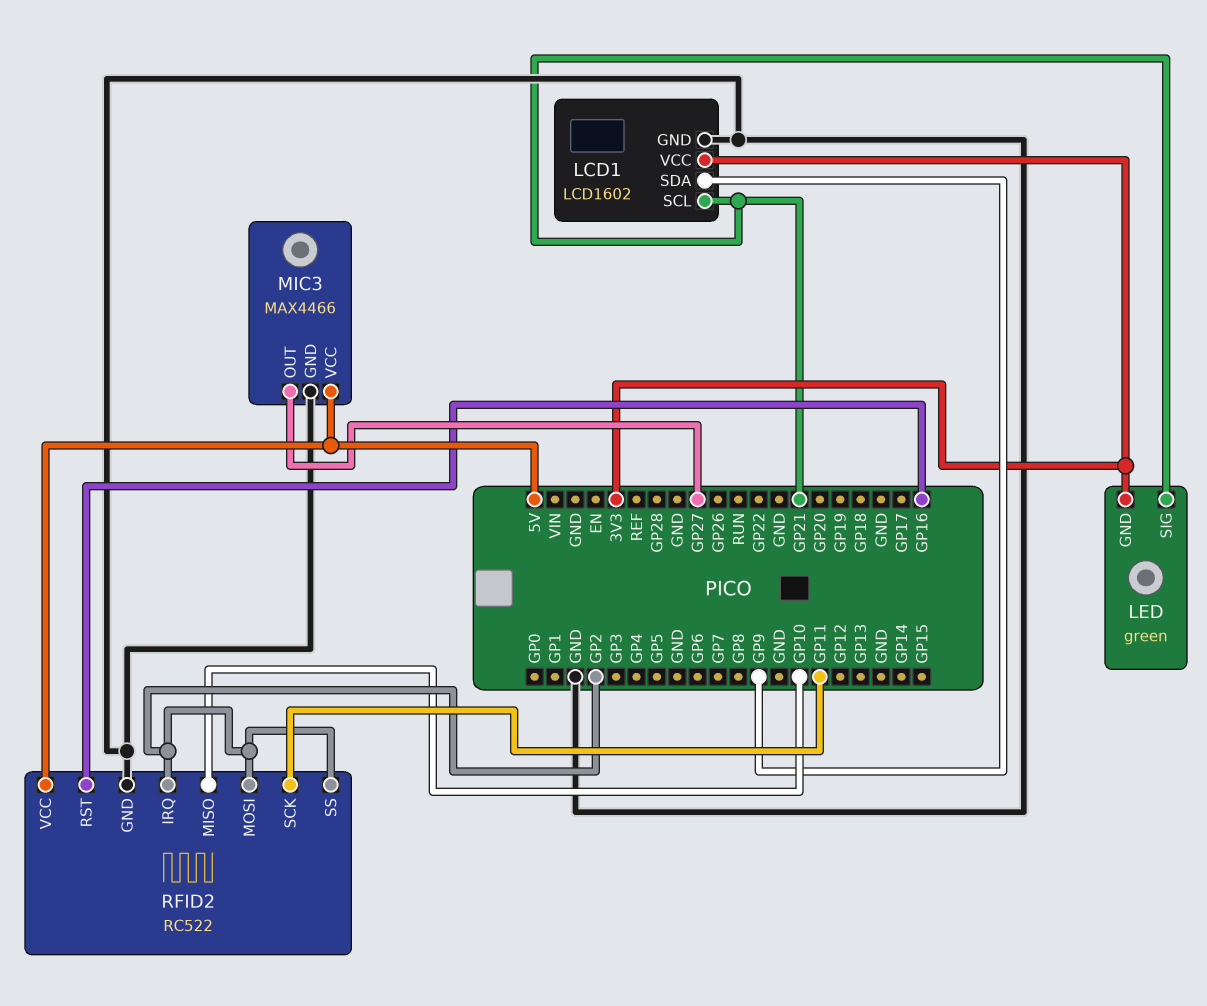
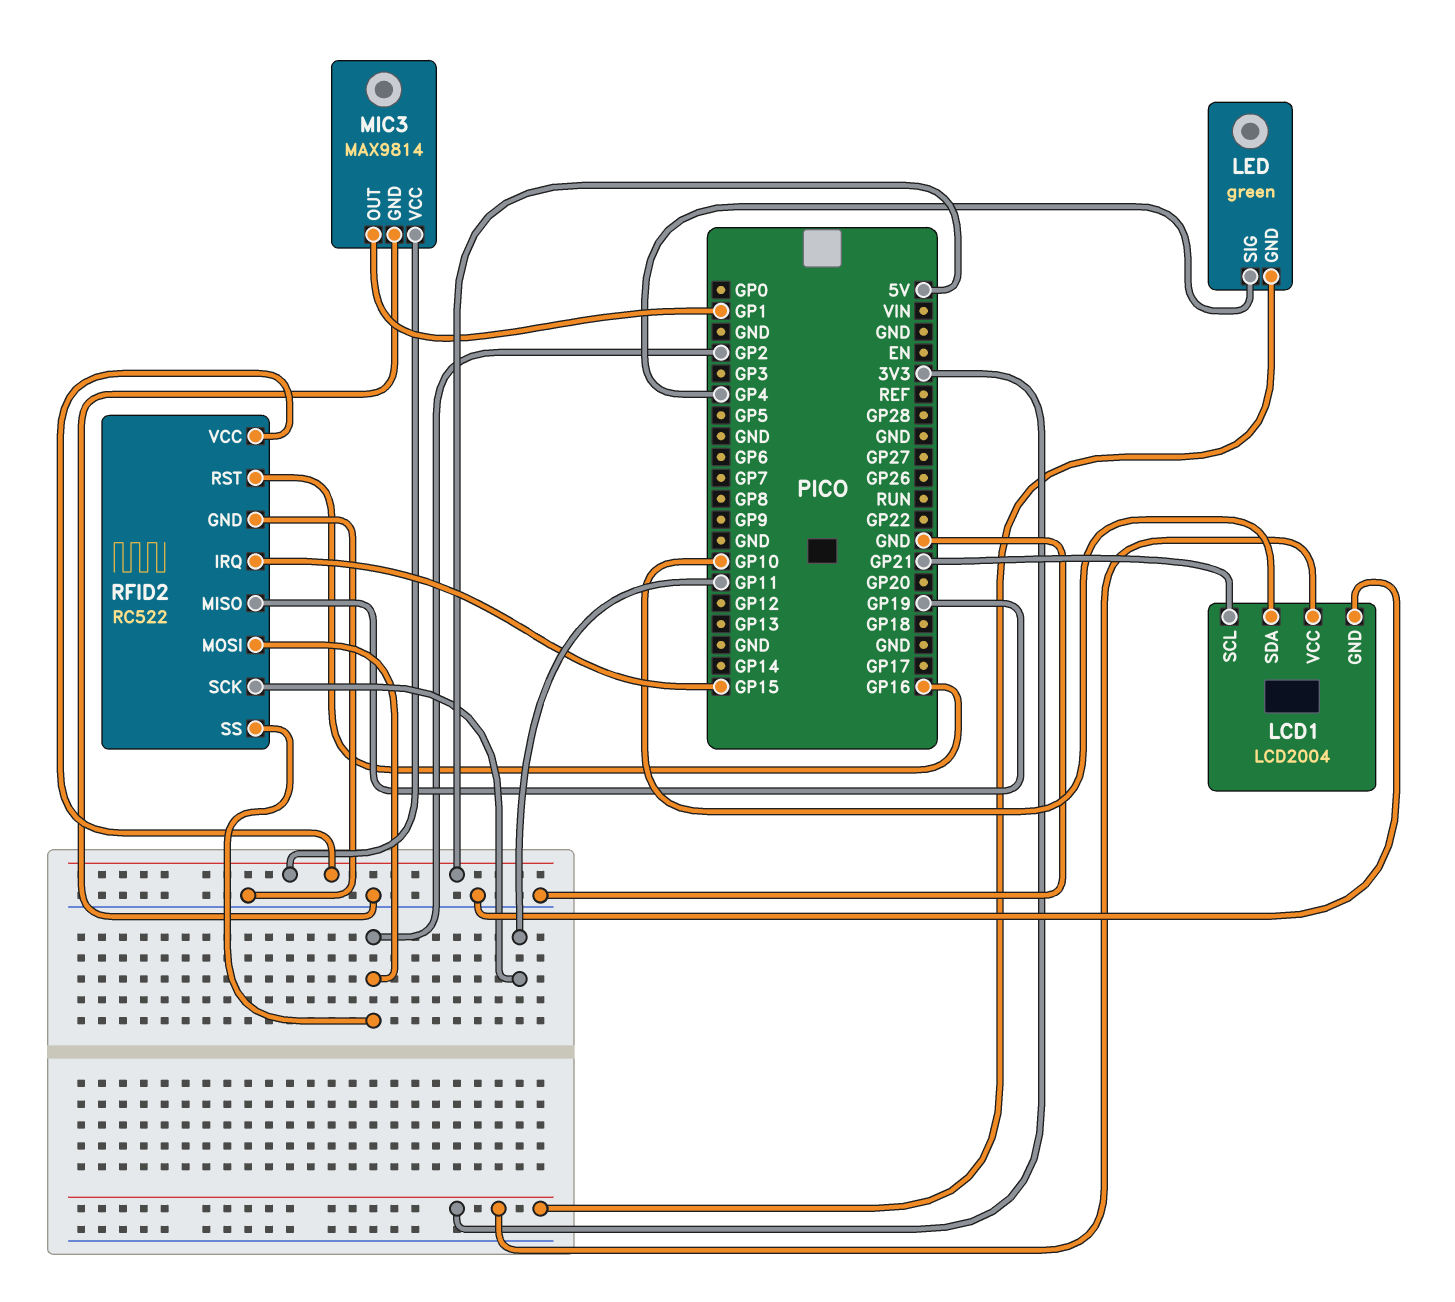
LCD1: LCD1602 -> LCD2004
LCD1 pin SDA: GP9 -> GP10
LED pin SIG: GP21 -> GP4
MIC3: MAX4466 -> MAX9814
MIC3 pin OUT: GP27 -> GP1
RFID2 pin IRQ: GP2 -> GP15
RFID2 pin MISO: GP10 -> GP19

